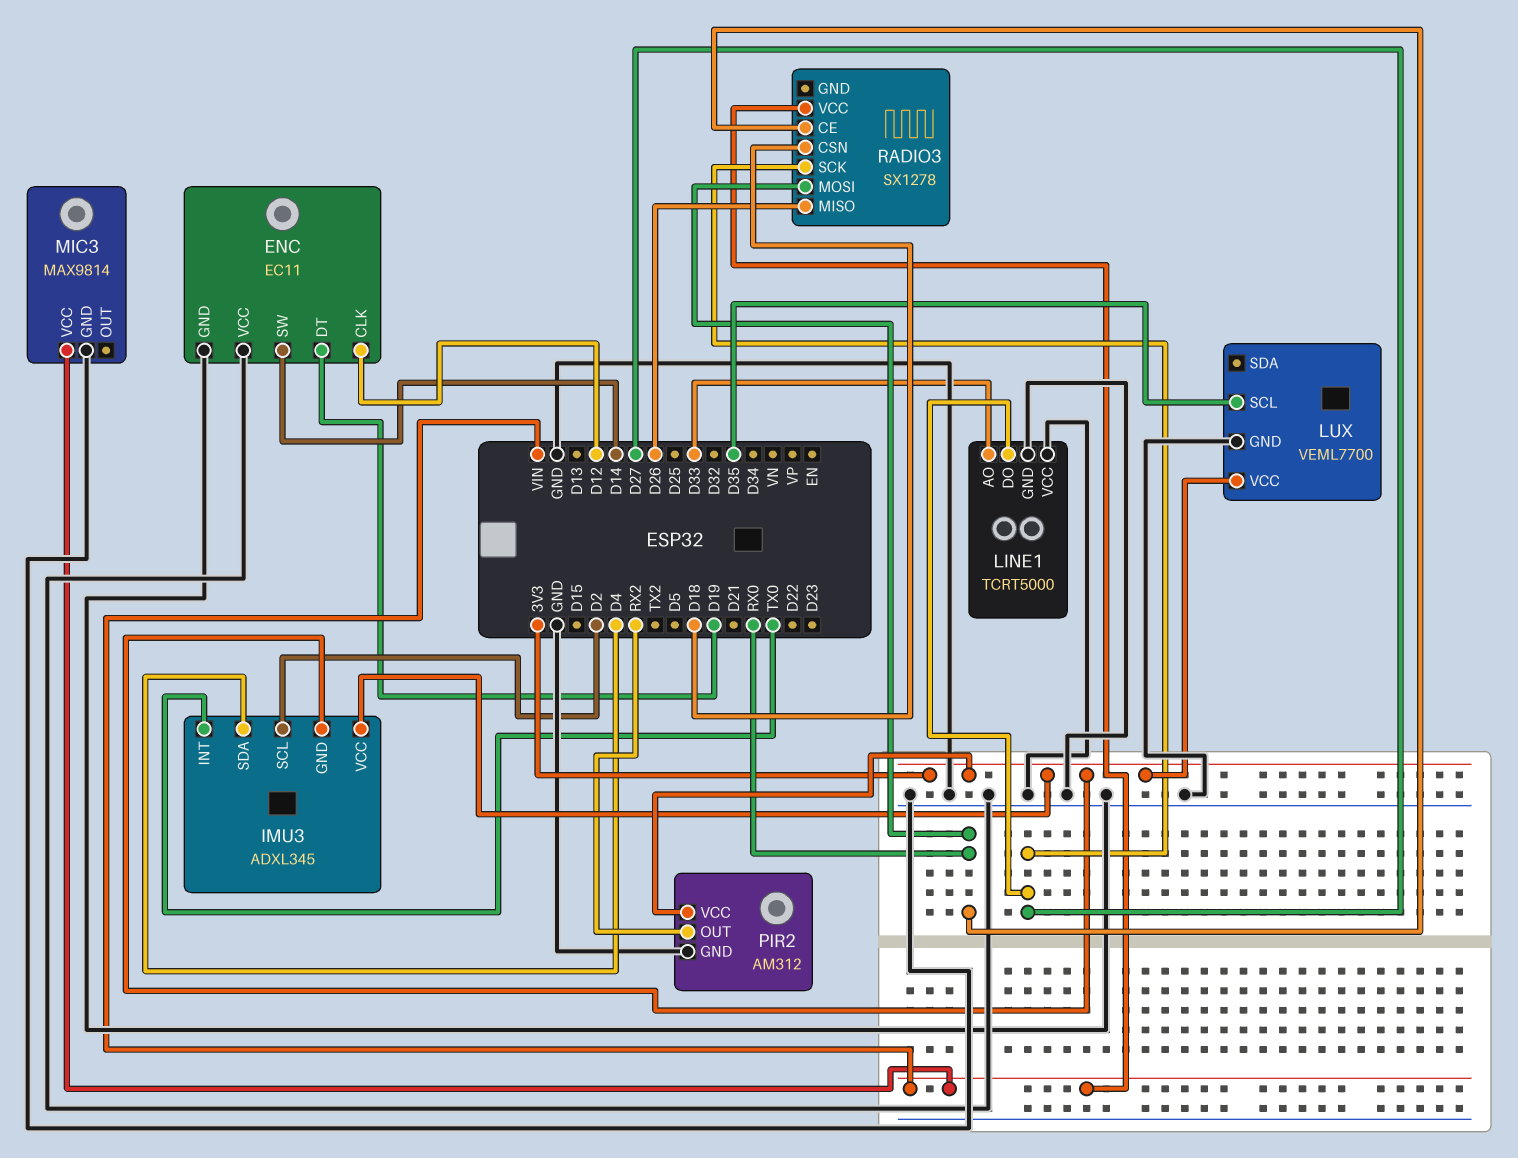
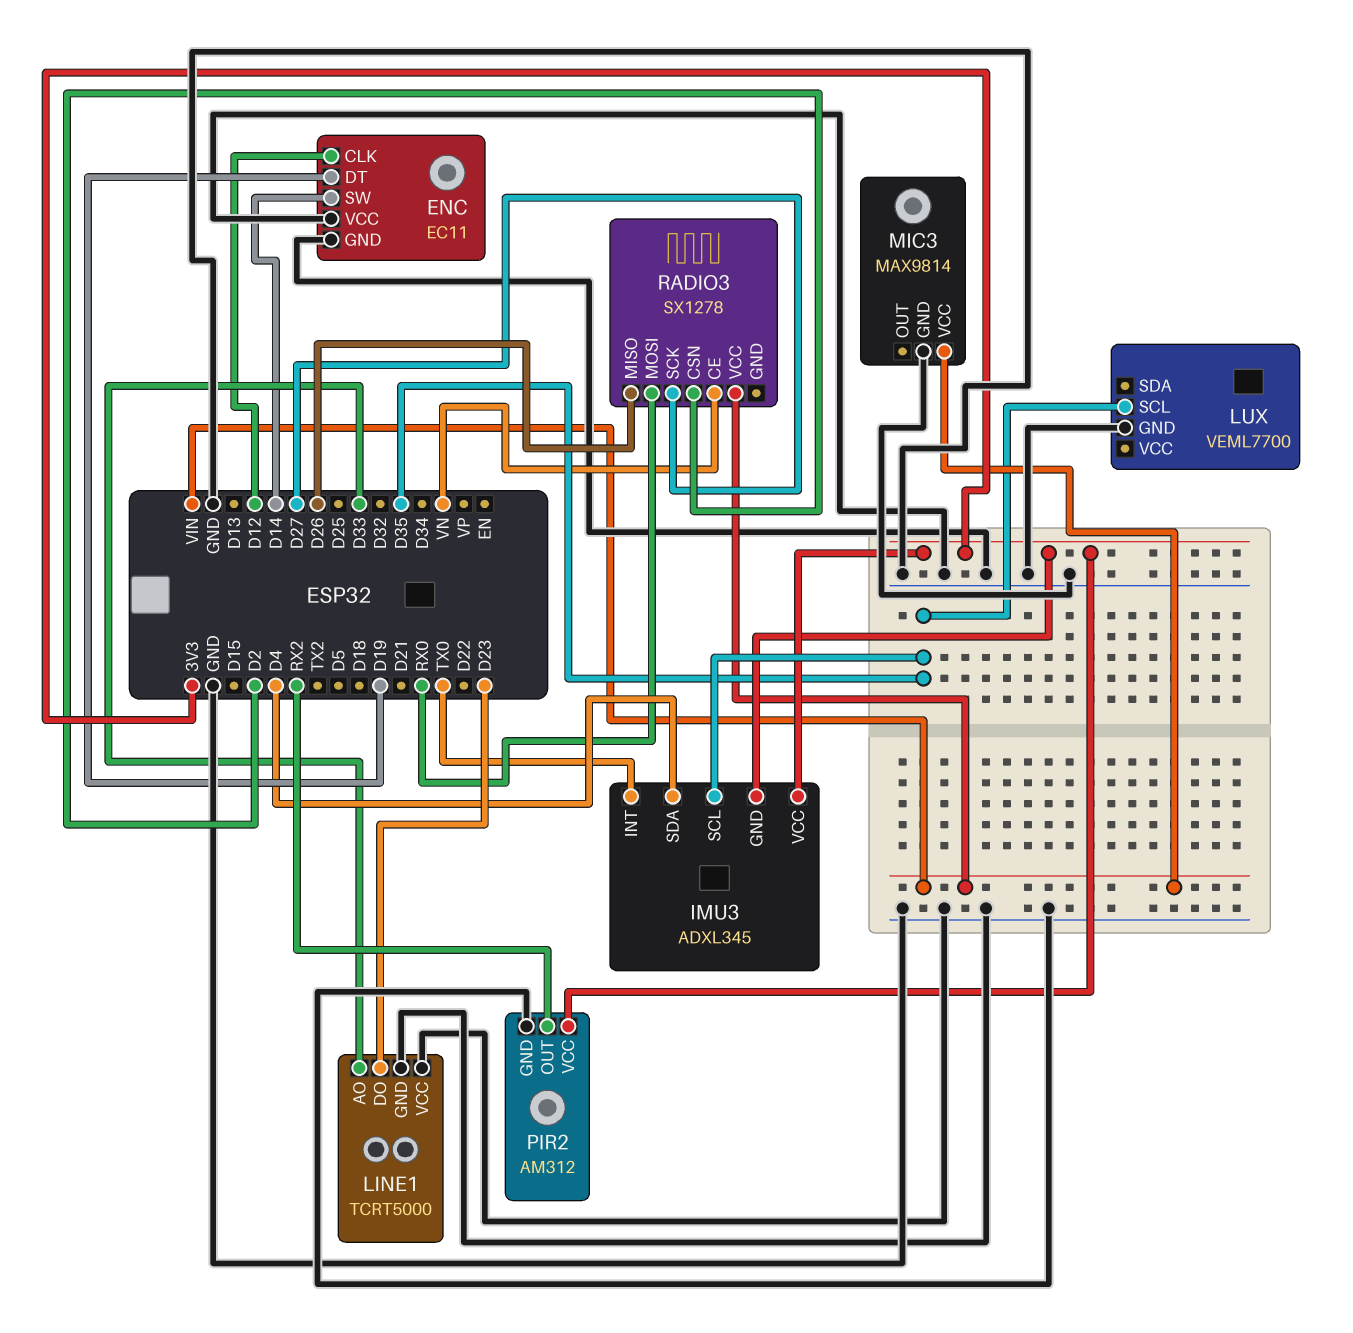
IMU3 pin SCL: D2 -> D35
LINE1 pin DO: D27 -> D23
LUX pin VCC: 3V3 -> none
RADIO3 pin CE: RX0 -> VN
RADIO3 pin CSN: D18 -> D2

